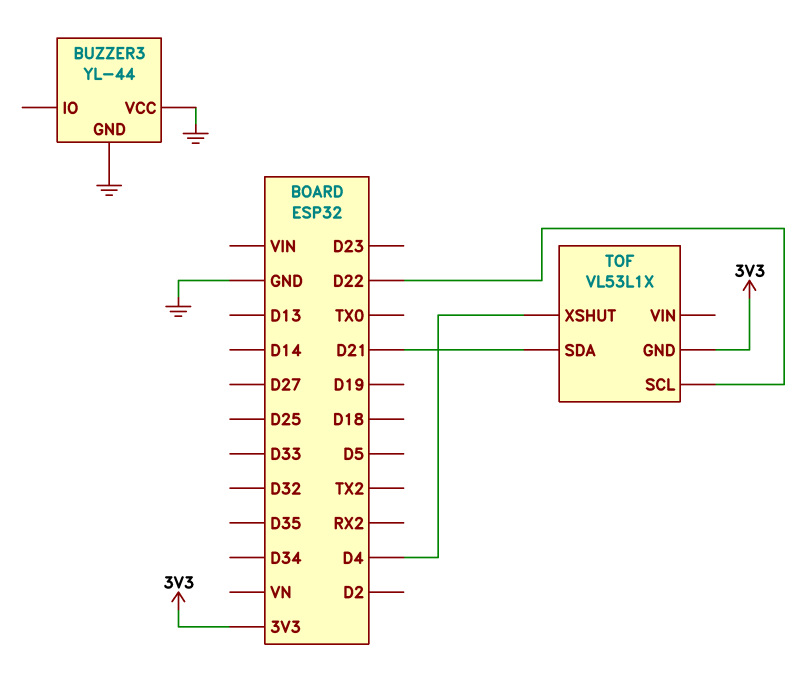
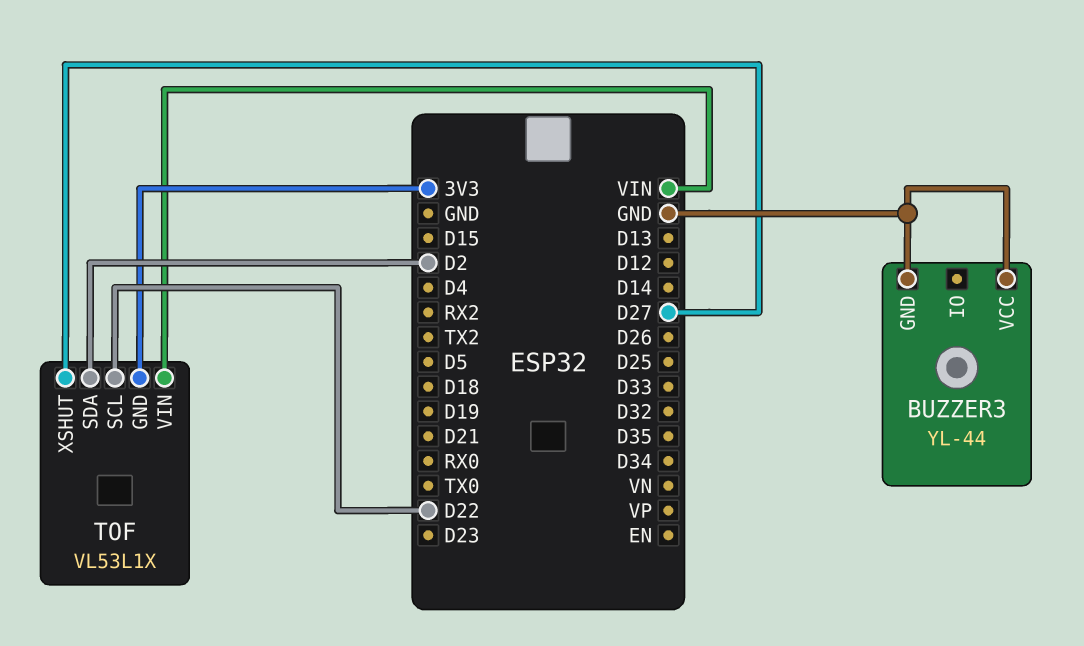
TOF pin SDA: D21 -> D2
TOF pin VIN: none -> VIN
TOF pin XSHUT: D4 -> D27

